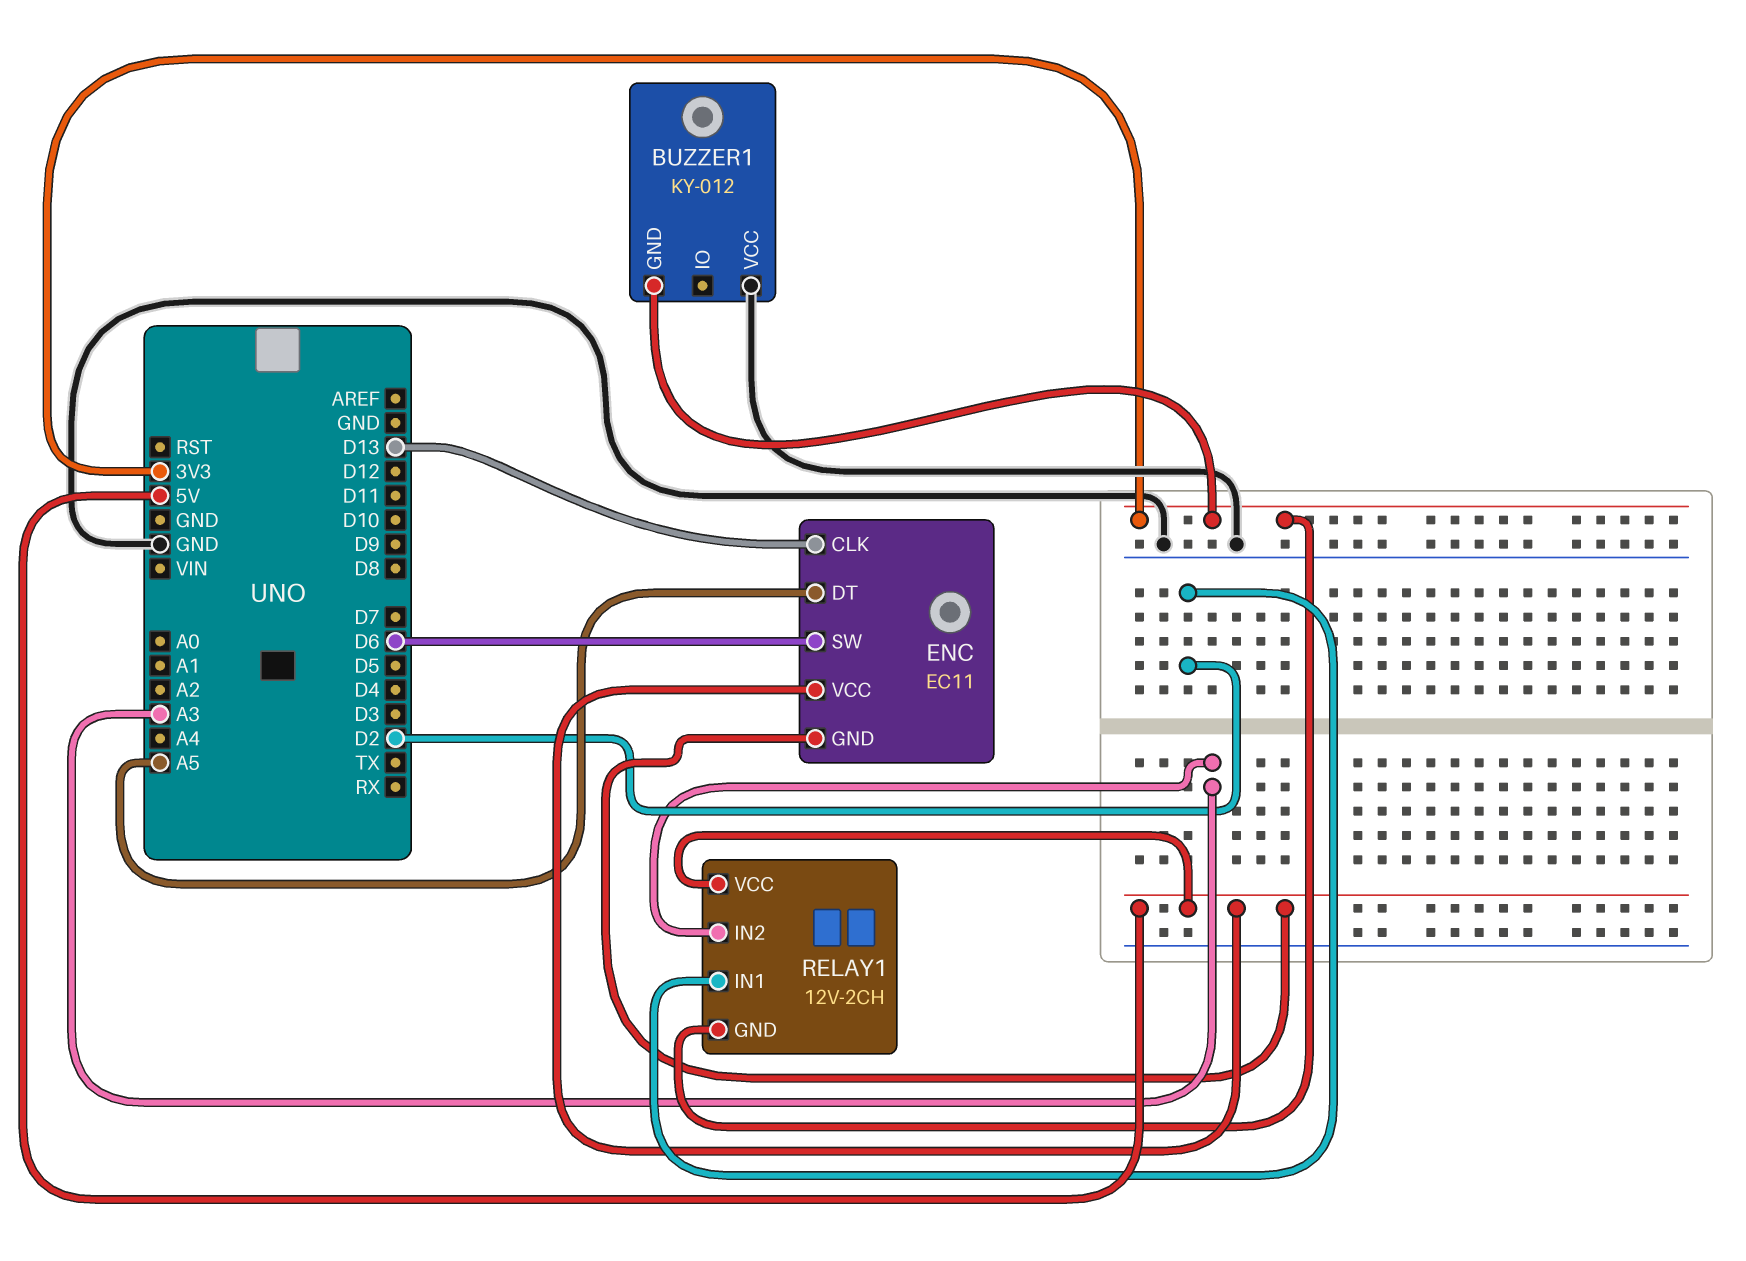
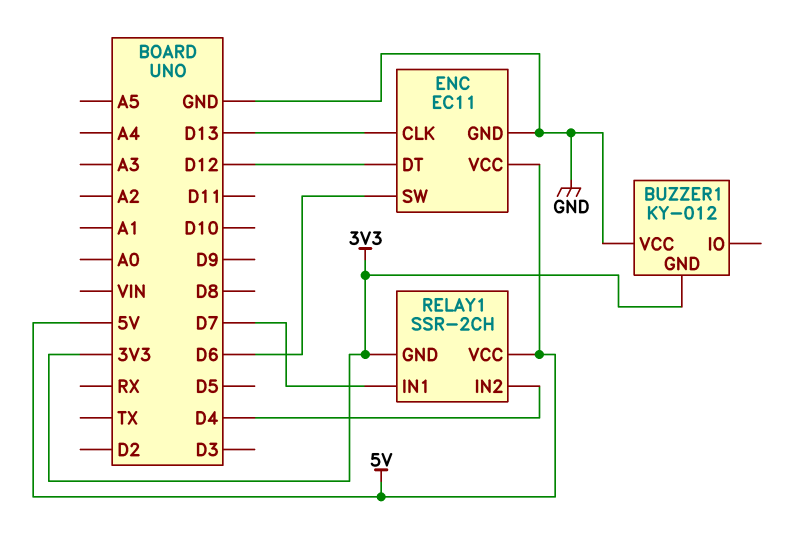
ENC pin DT: A5 -> D12
ENC pin GND: 5V -> GND
RELAY1: 12V-2CH -> SSR-2CH
RELAY1 pin IN1: D2 -> D7
RELAY1 pin IN2: A3 -> D4

